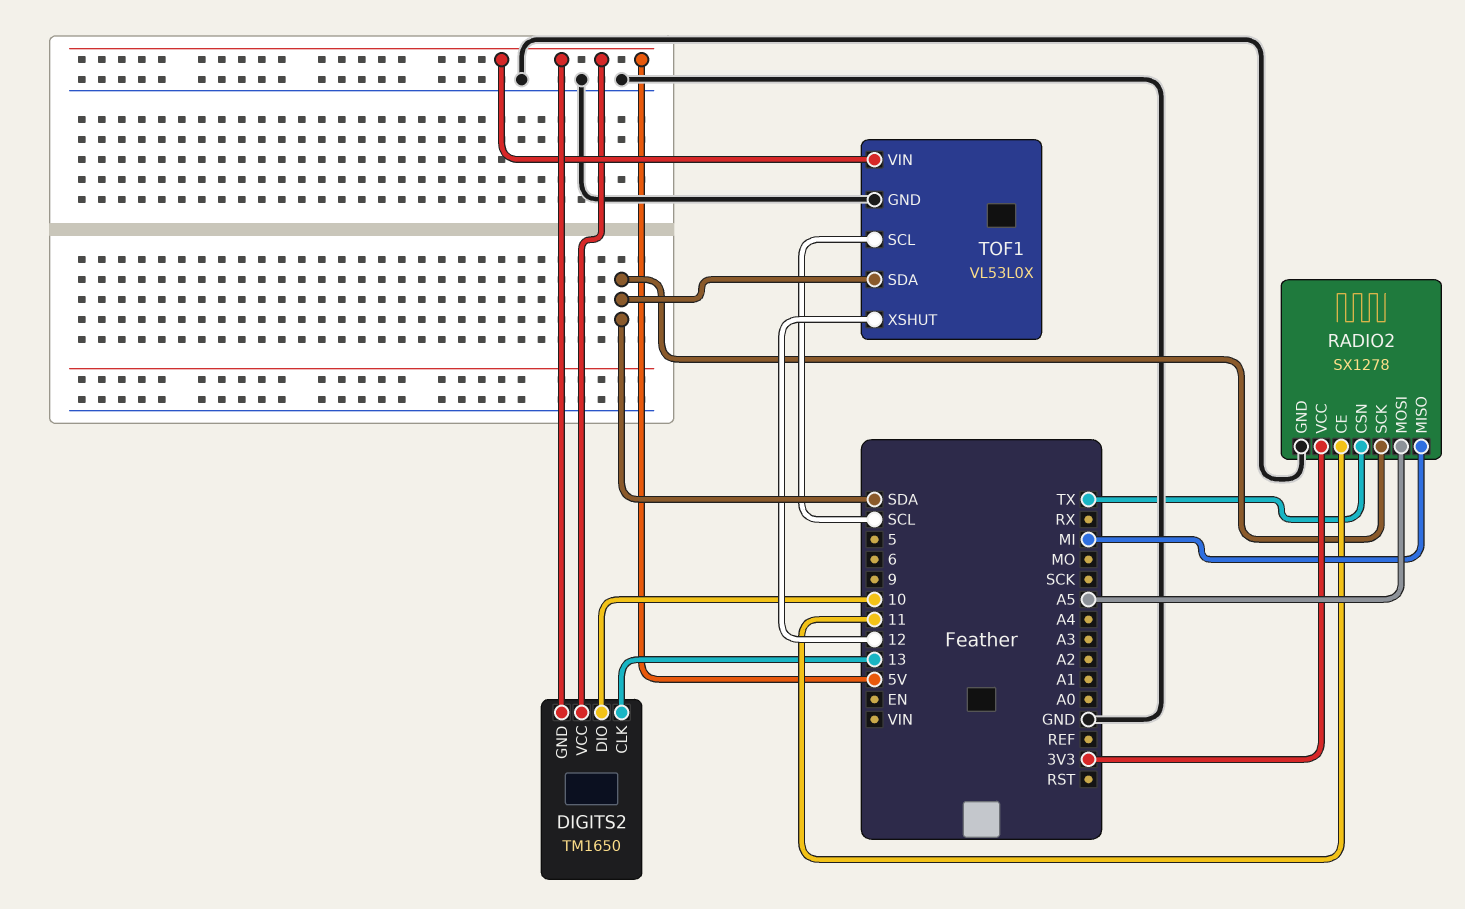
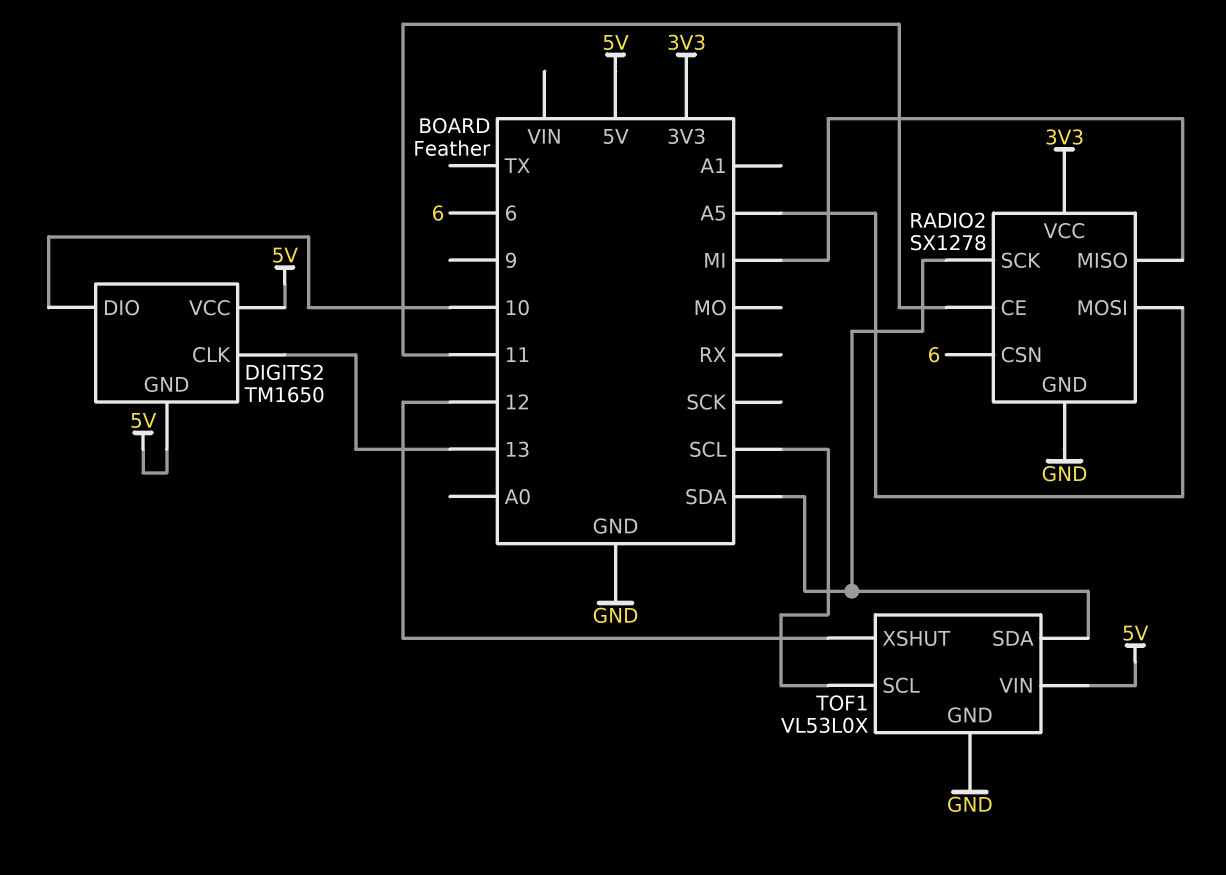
RADIO2 pin CSN: TX -> 6

